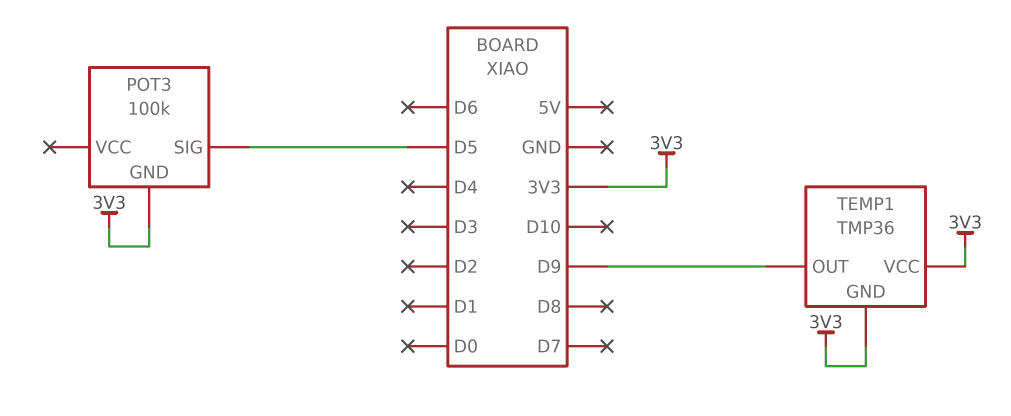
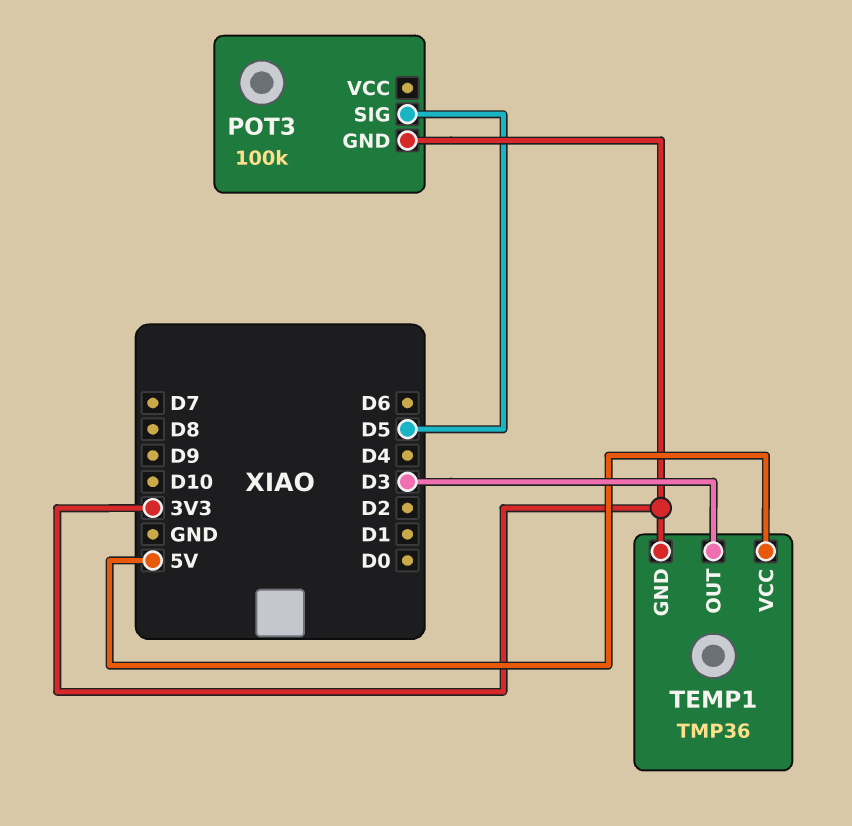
TEMP1 pin OUT: D9 -> D3
TEMP1 pin VCC: 3V3 -> 5V

